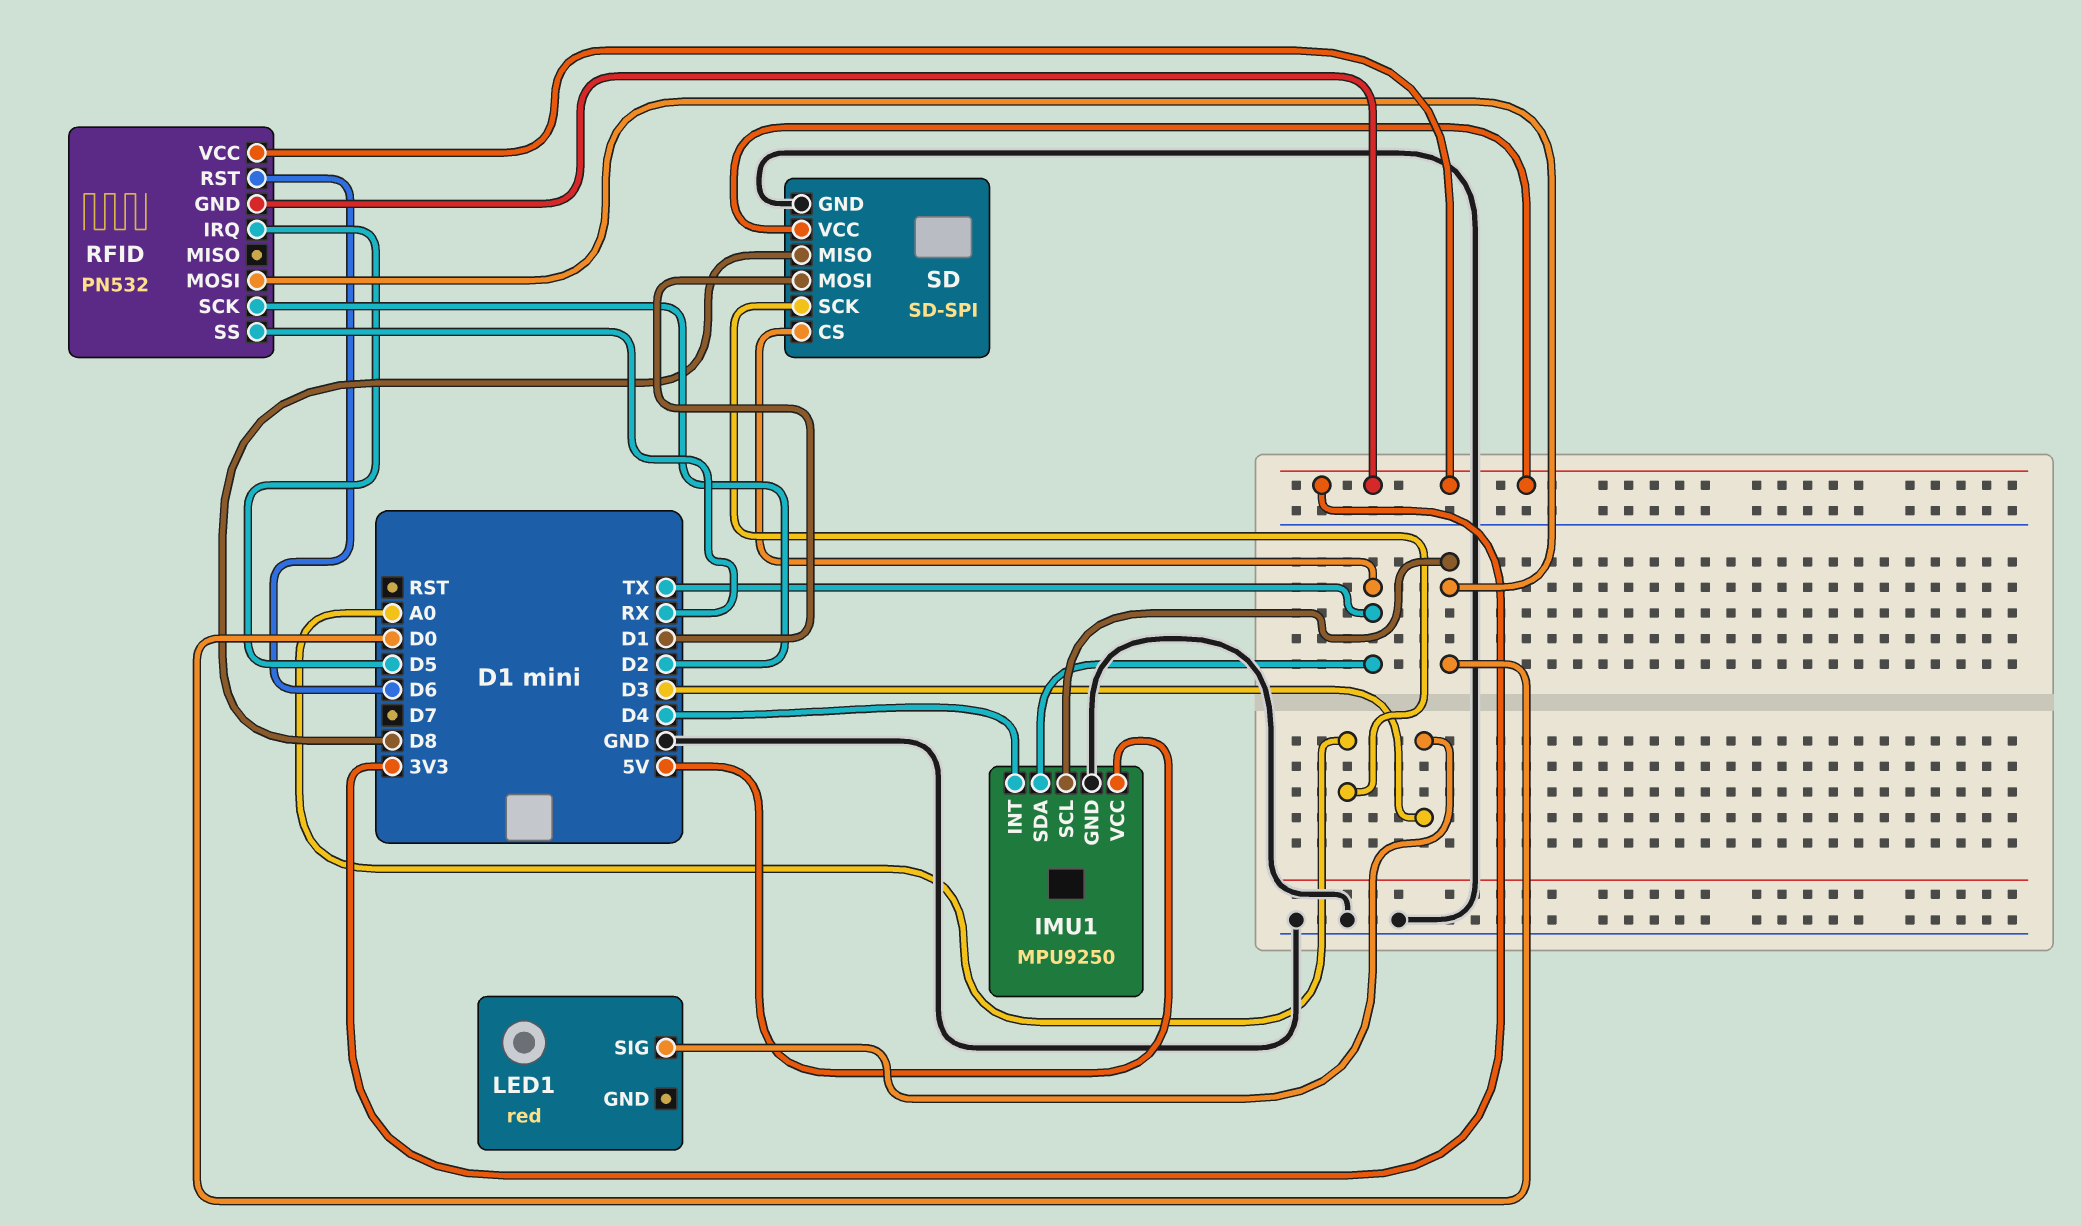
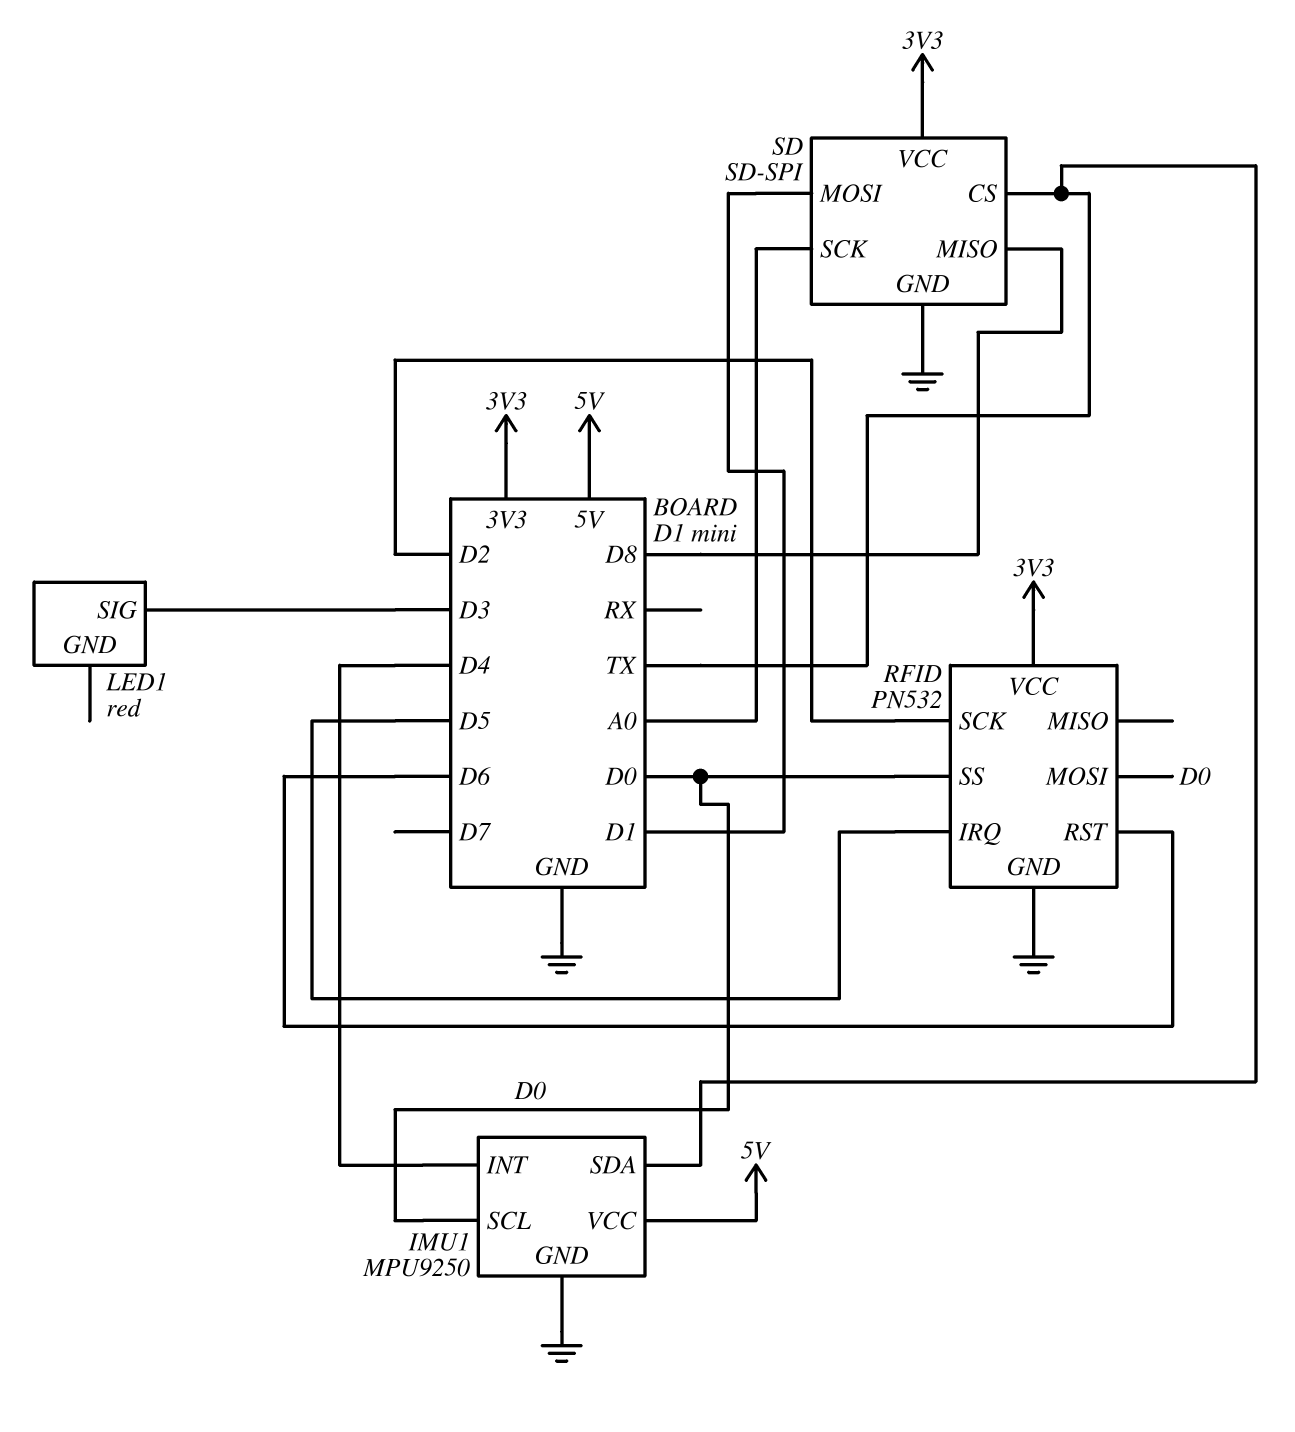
RFID pin GND: 3V3 -> GND
RFID pin SS: RX -> D0

